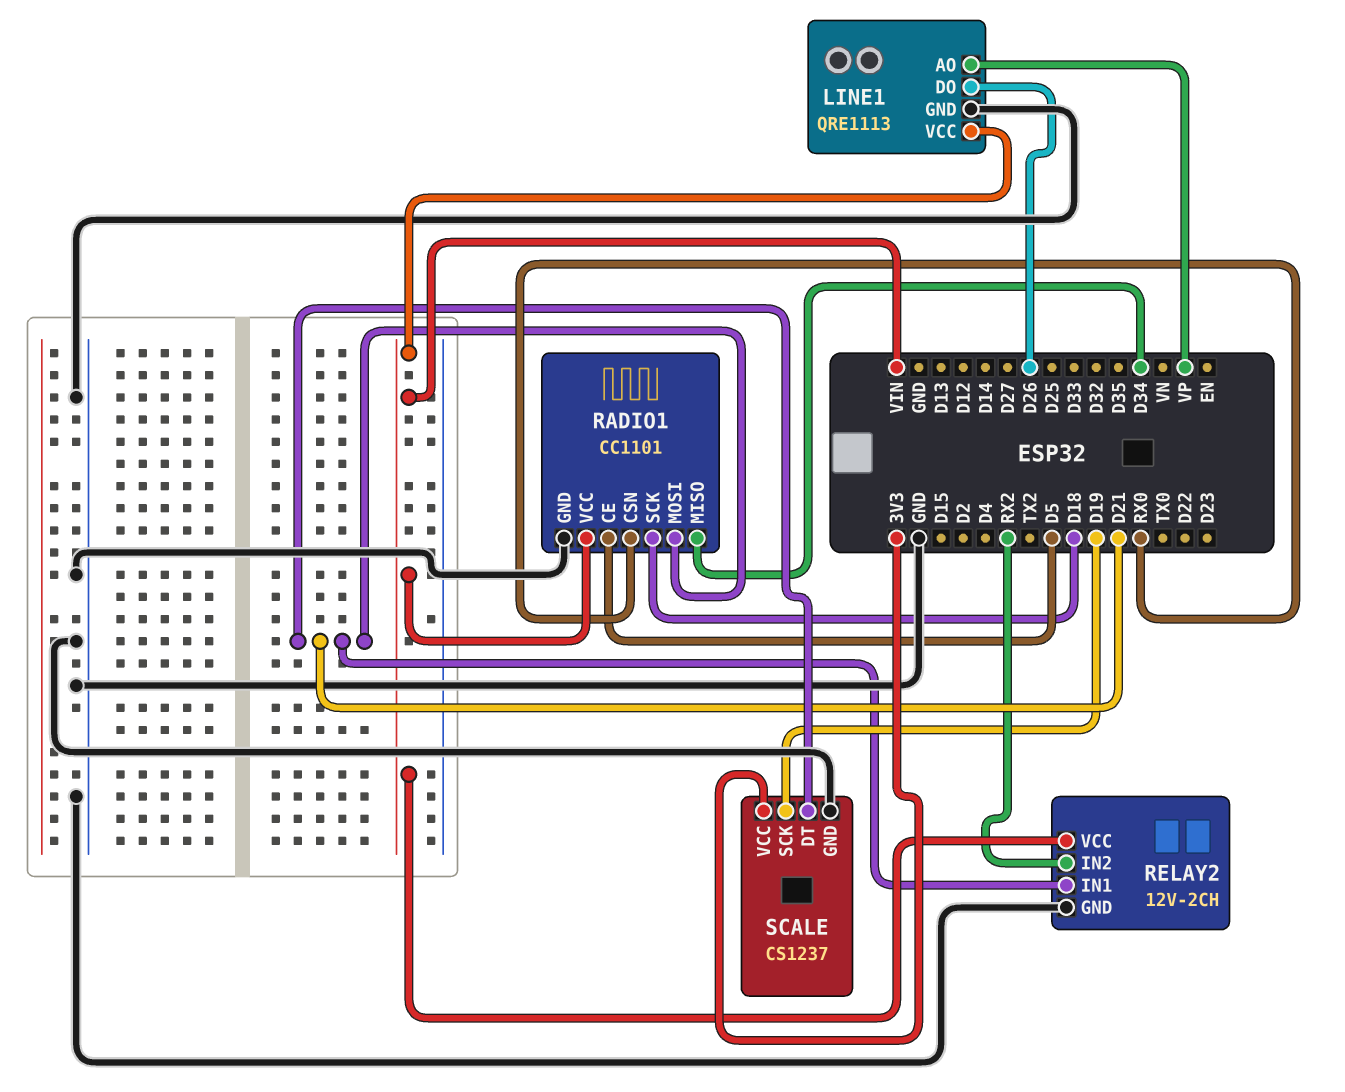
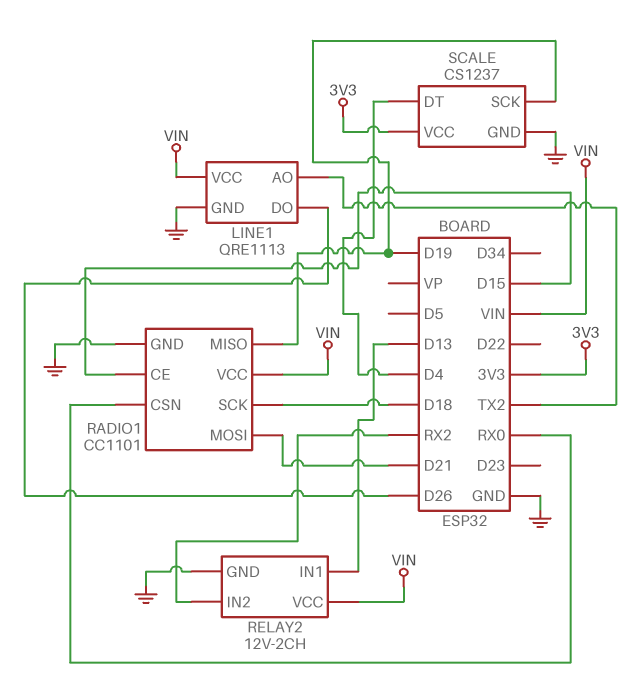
LINE1 pin AO: VP -> TX2
RADIO1 pin CE: D5 -> D15
RADIO1 pin MISO: D34 -> D19
RELAY2 pin IN1: D21 -> D13
SCALE pin DT: D21 -> D4

